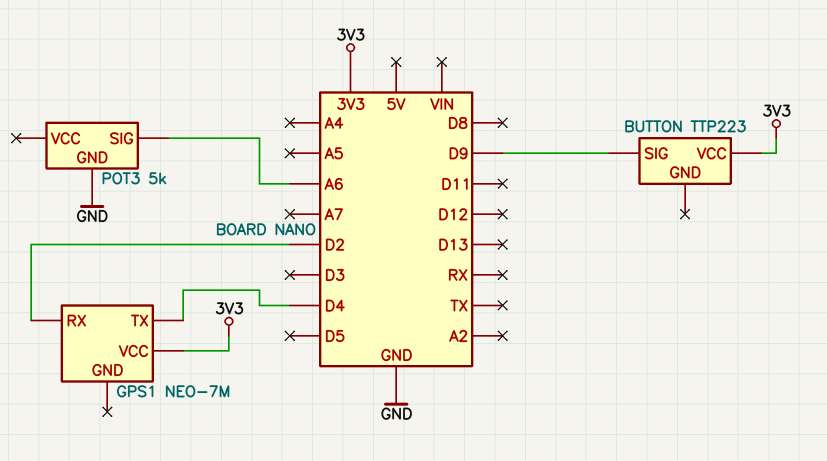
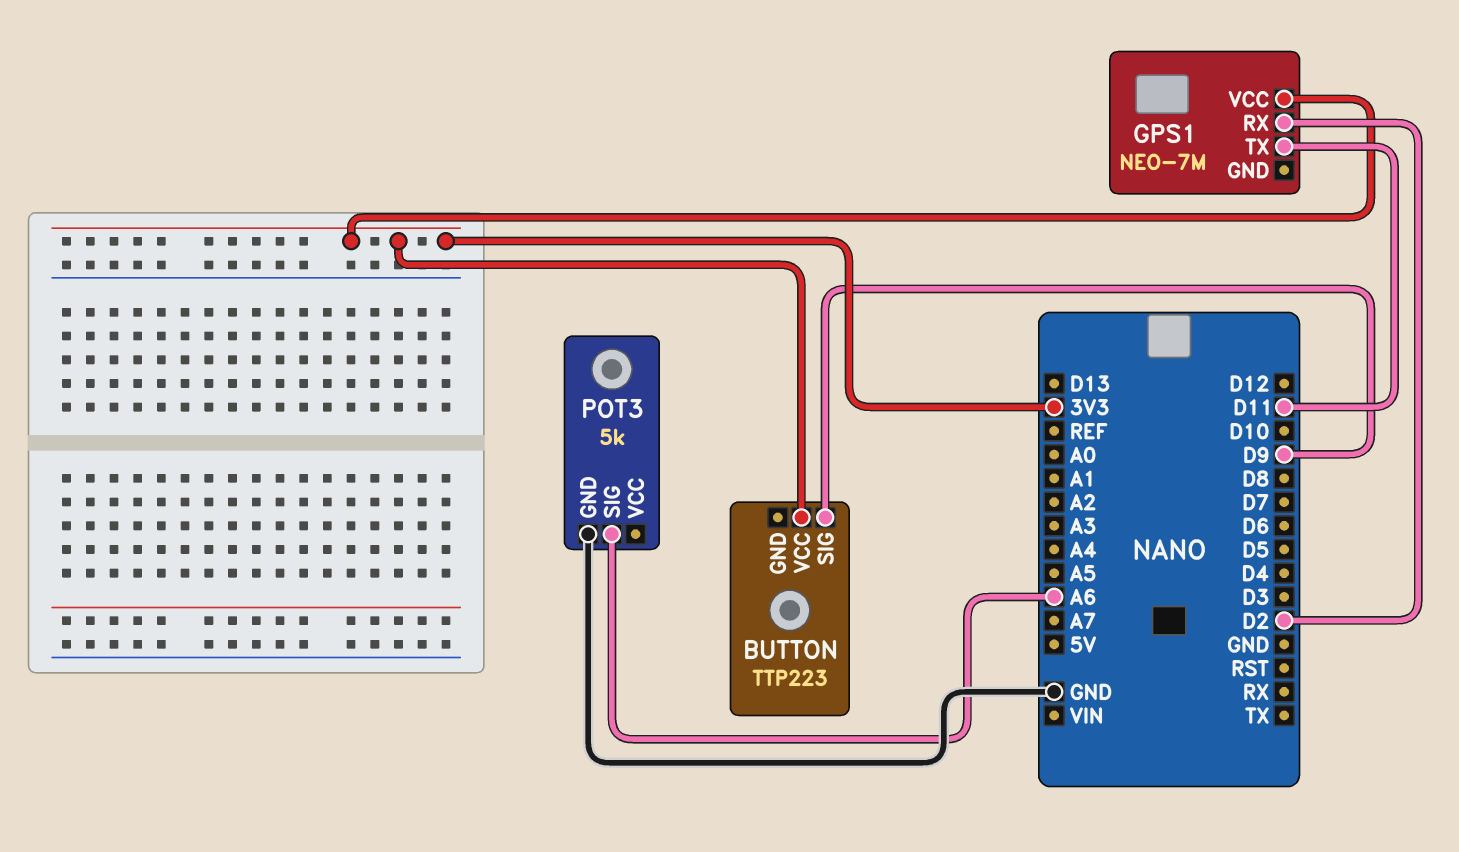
GPS1 pin TX: D4 -> D11

